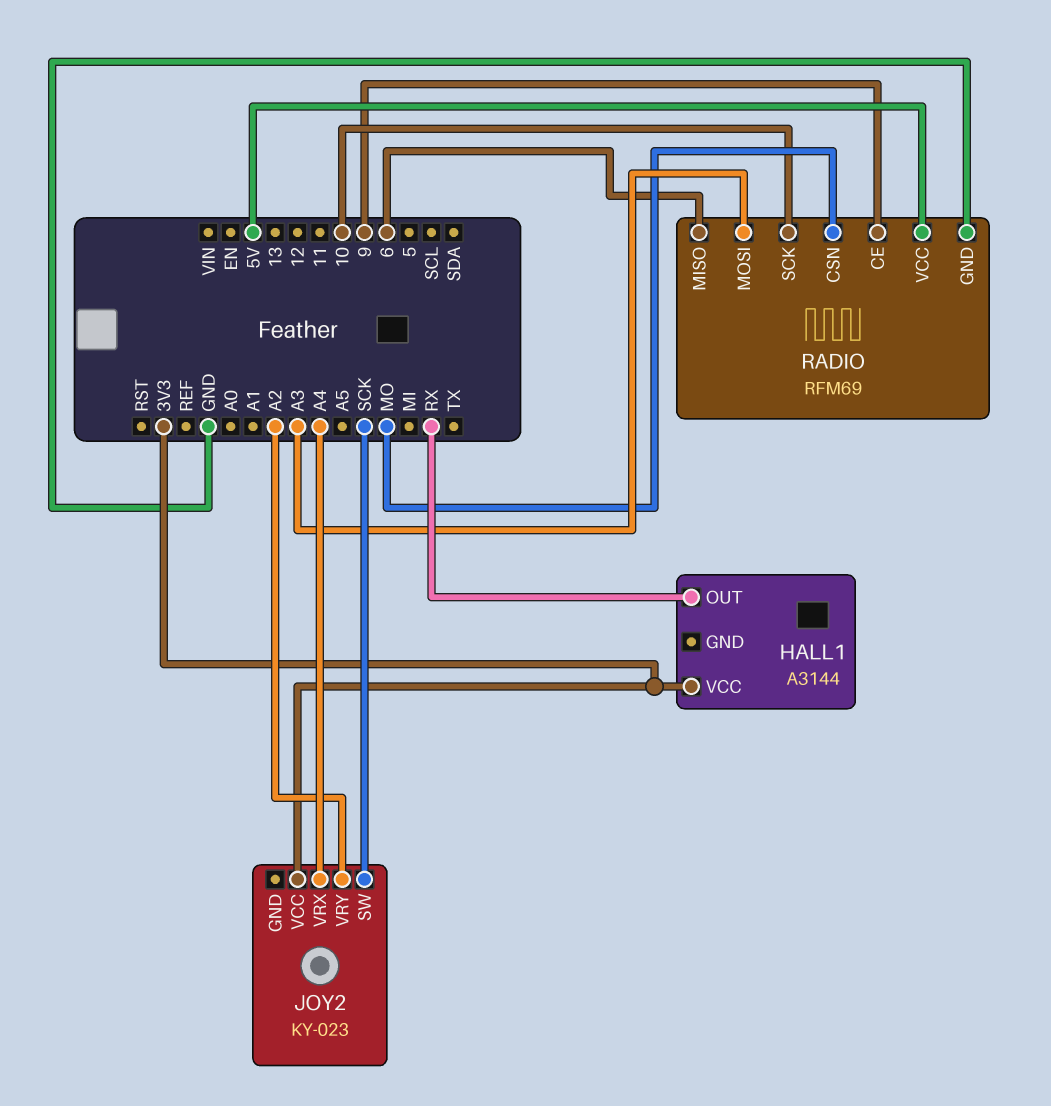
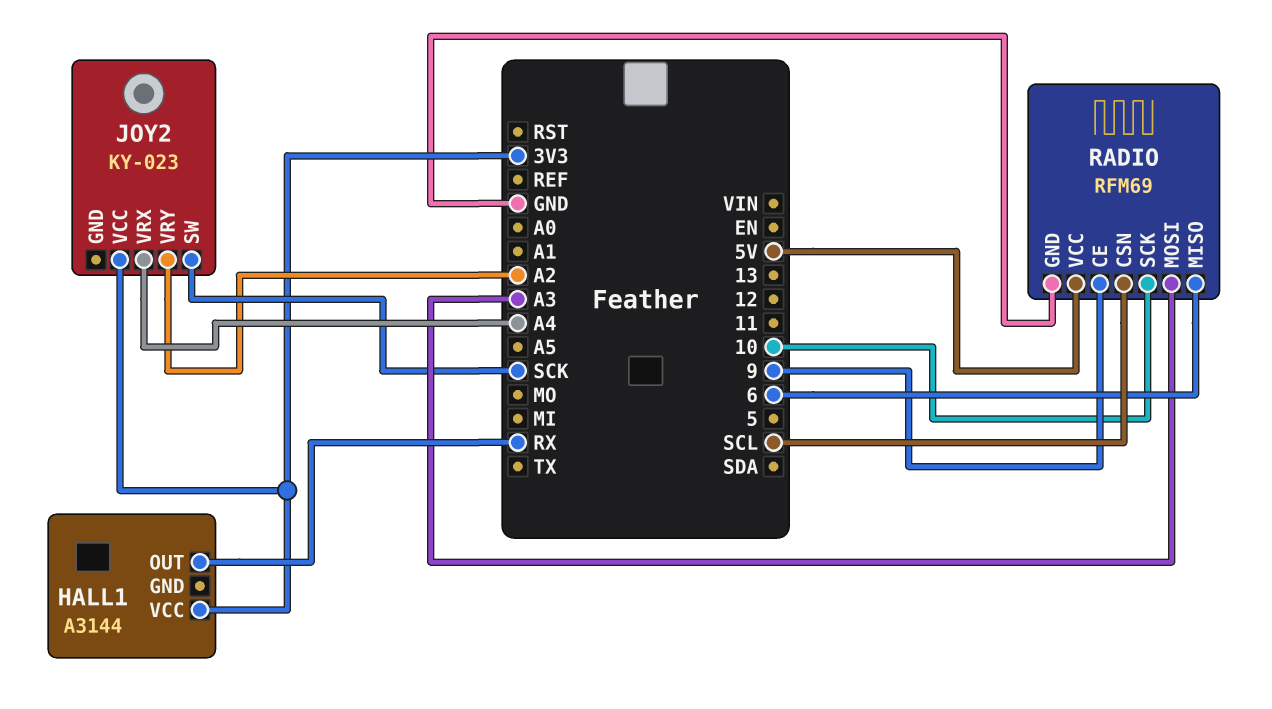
RADIO pin CSN: MO -> SCL

